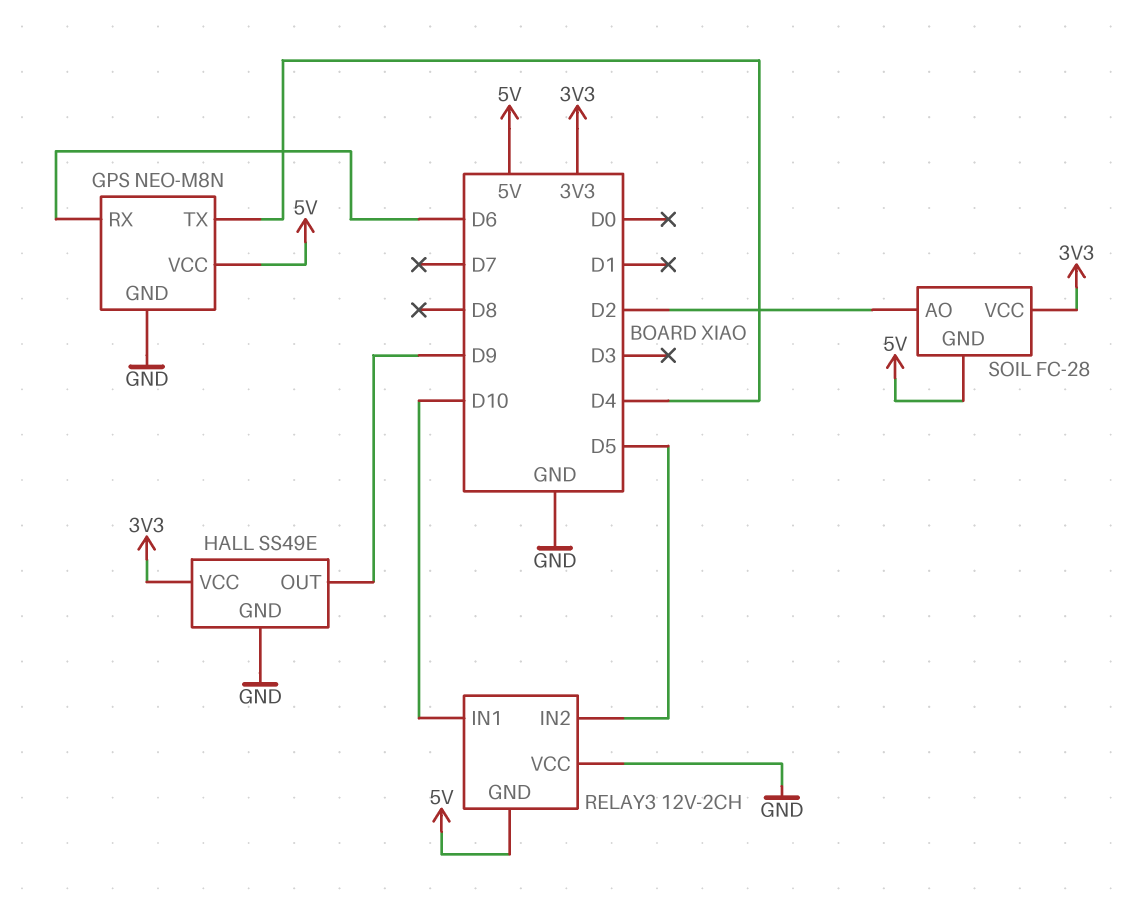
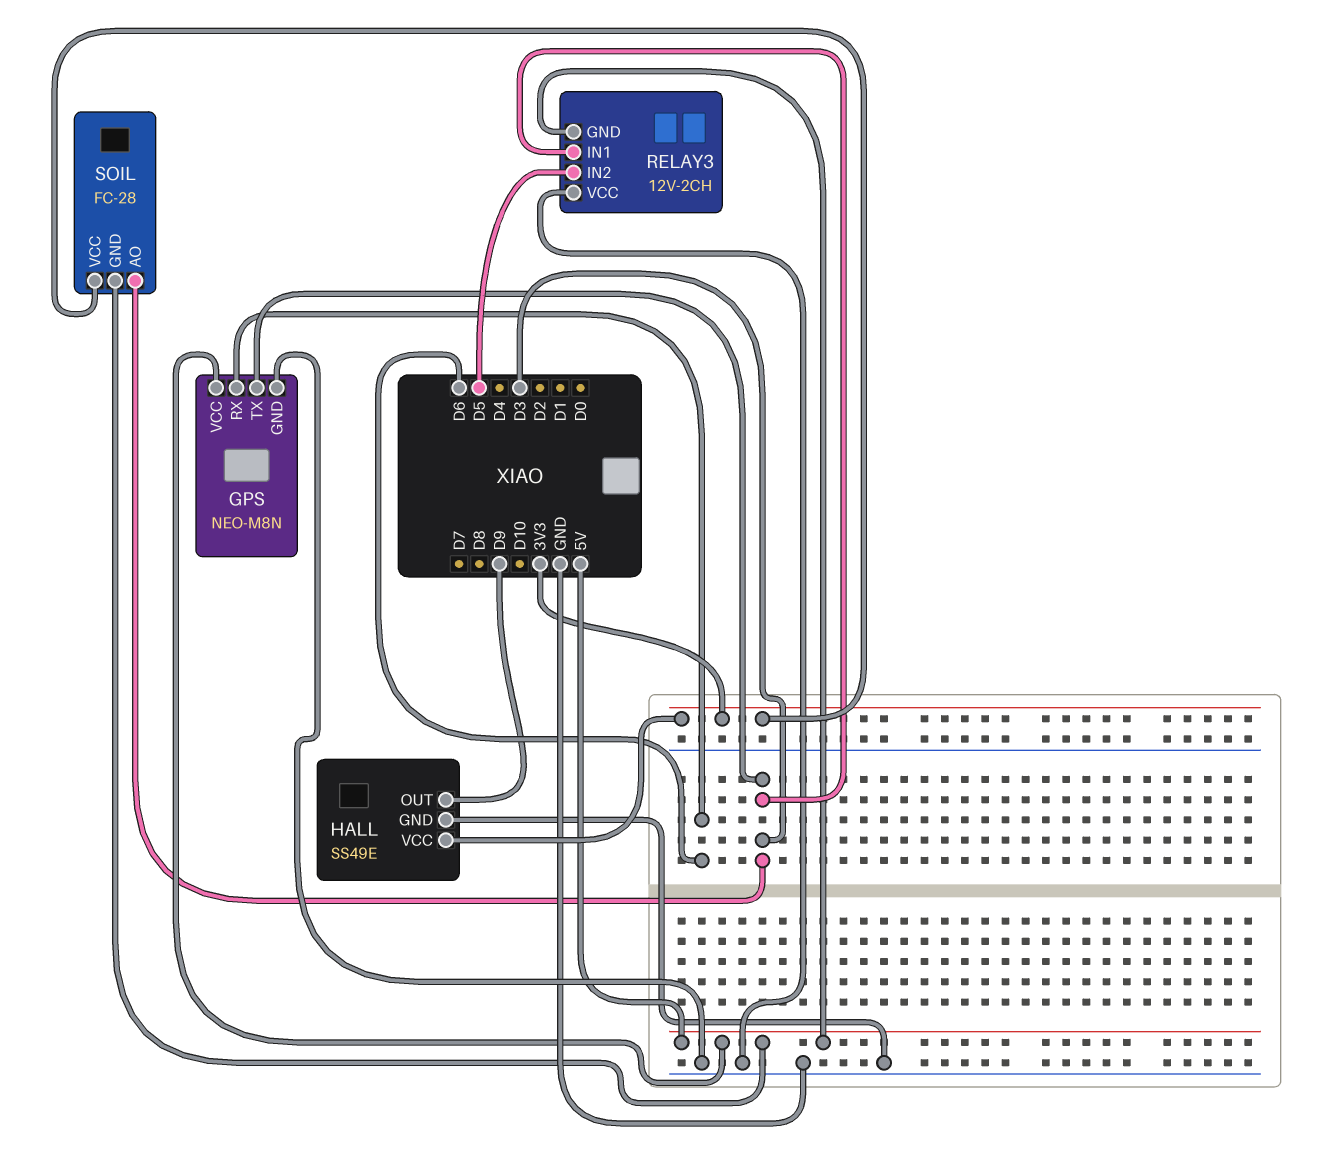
GPS pin TX: D4 -> D3
RELAY3 pin IN1: D10 -> D3
SOIL pin AO: D2 -> D3

